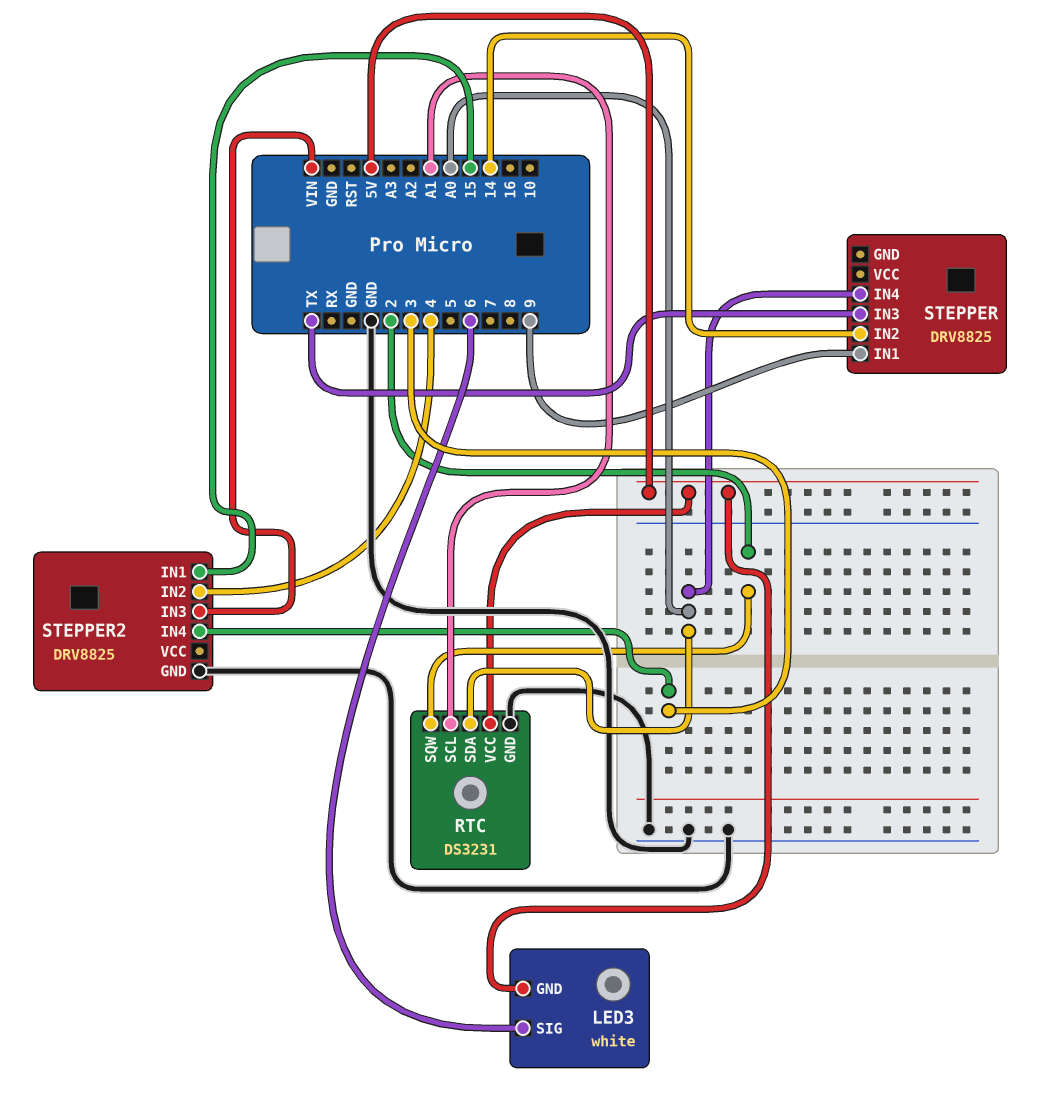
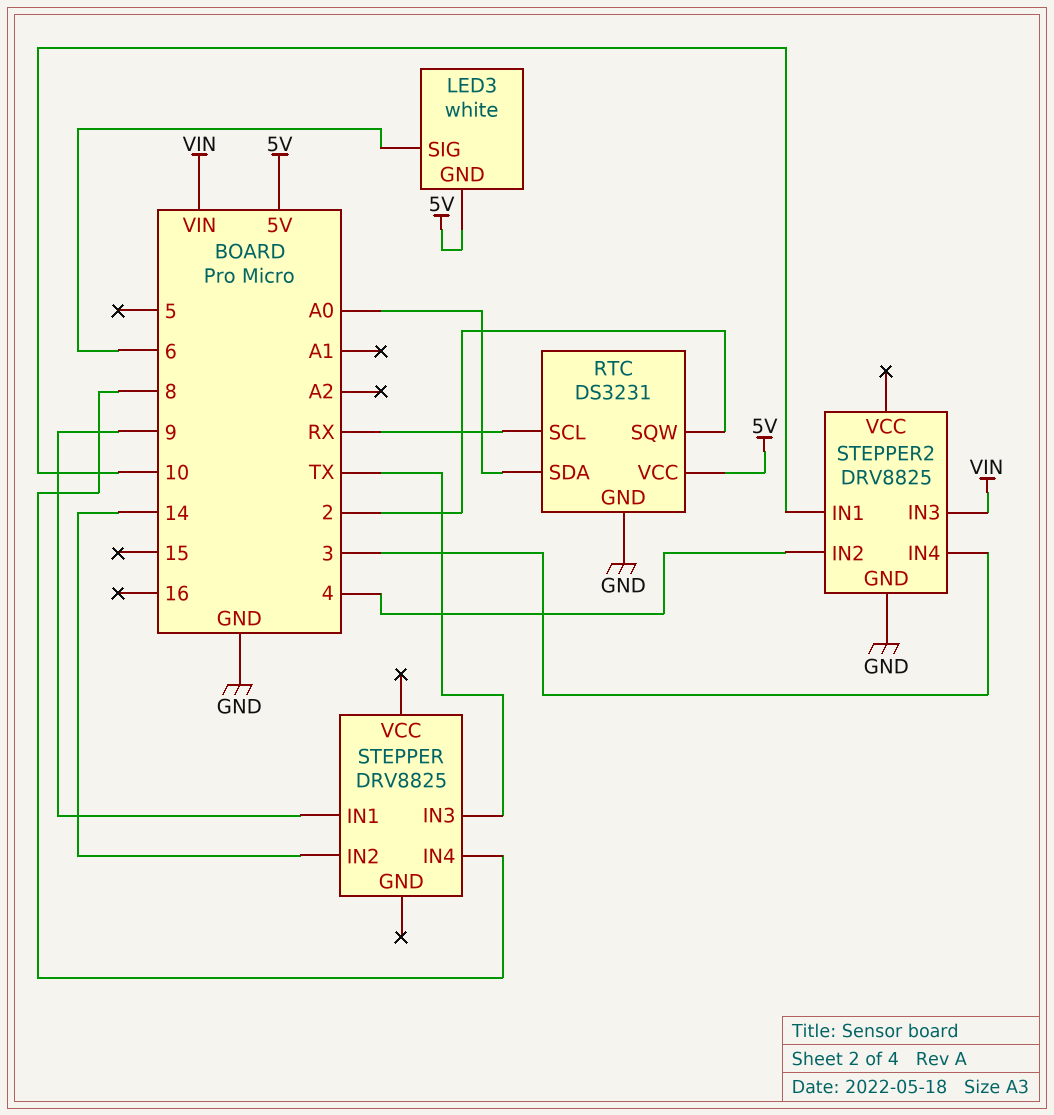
RTC pin SCL: A1 -> RX
STEPPER pin IN4: A0 -> 8
STEPPER2 pin IN1: 15 -> 10

